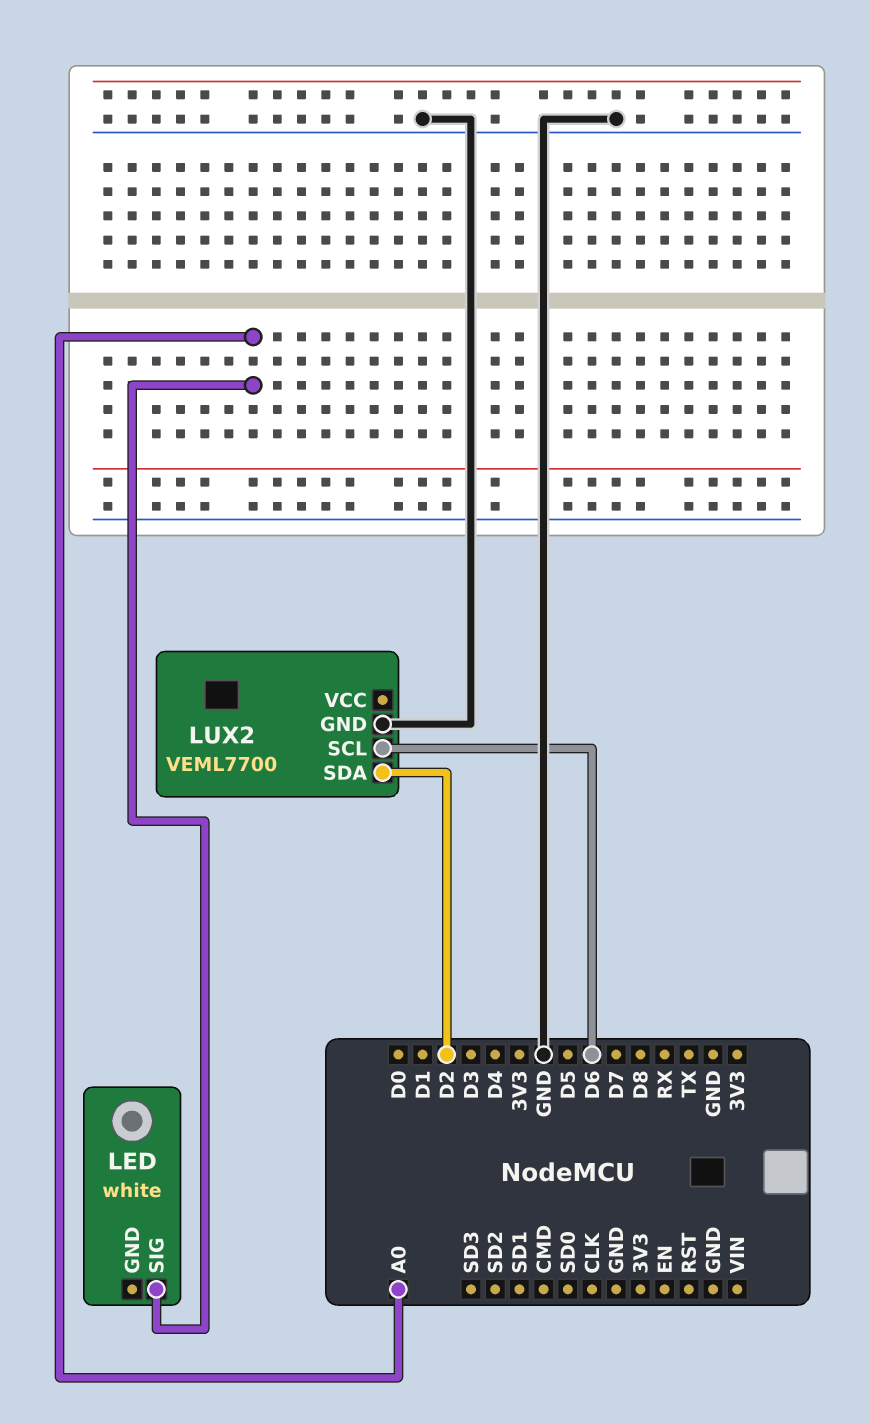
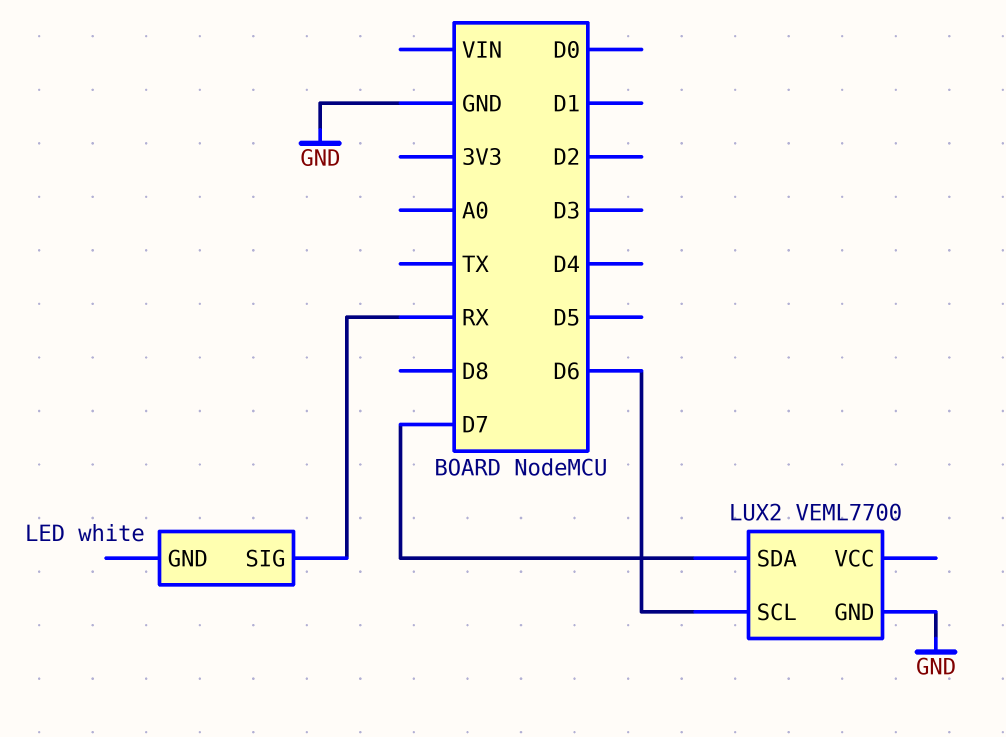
LED pin SIG: A0 -> RX
LUX2 pin SDA: D2 -> D7

